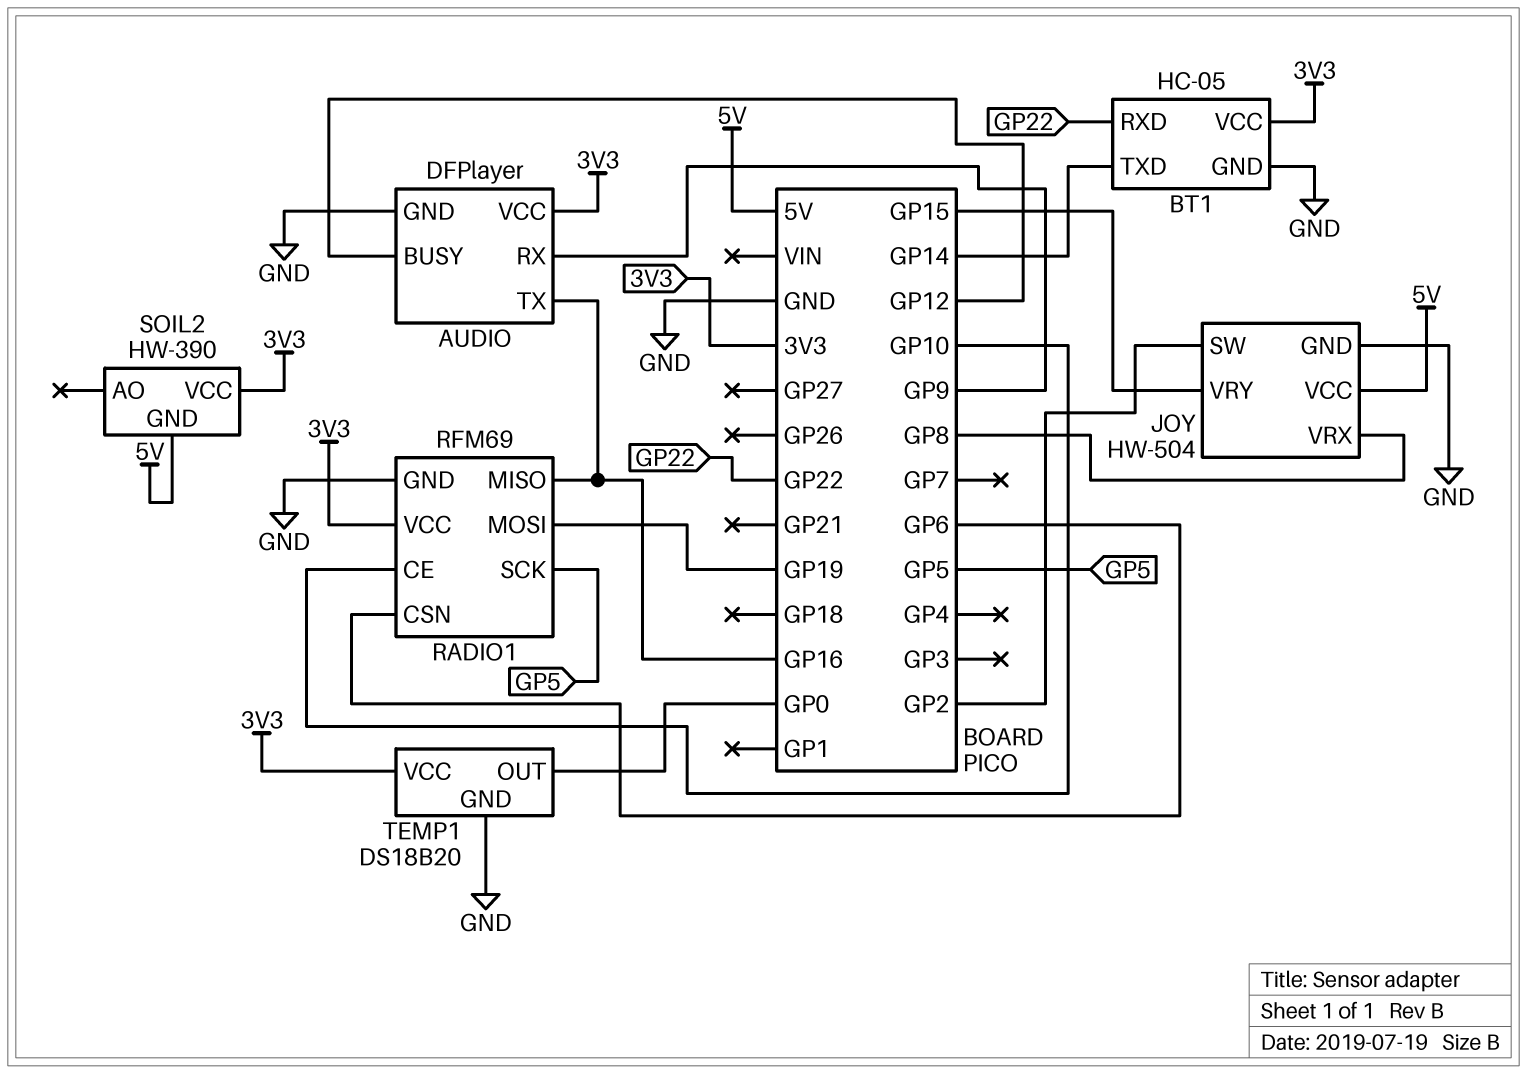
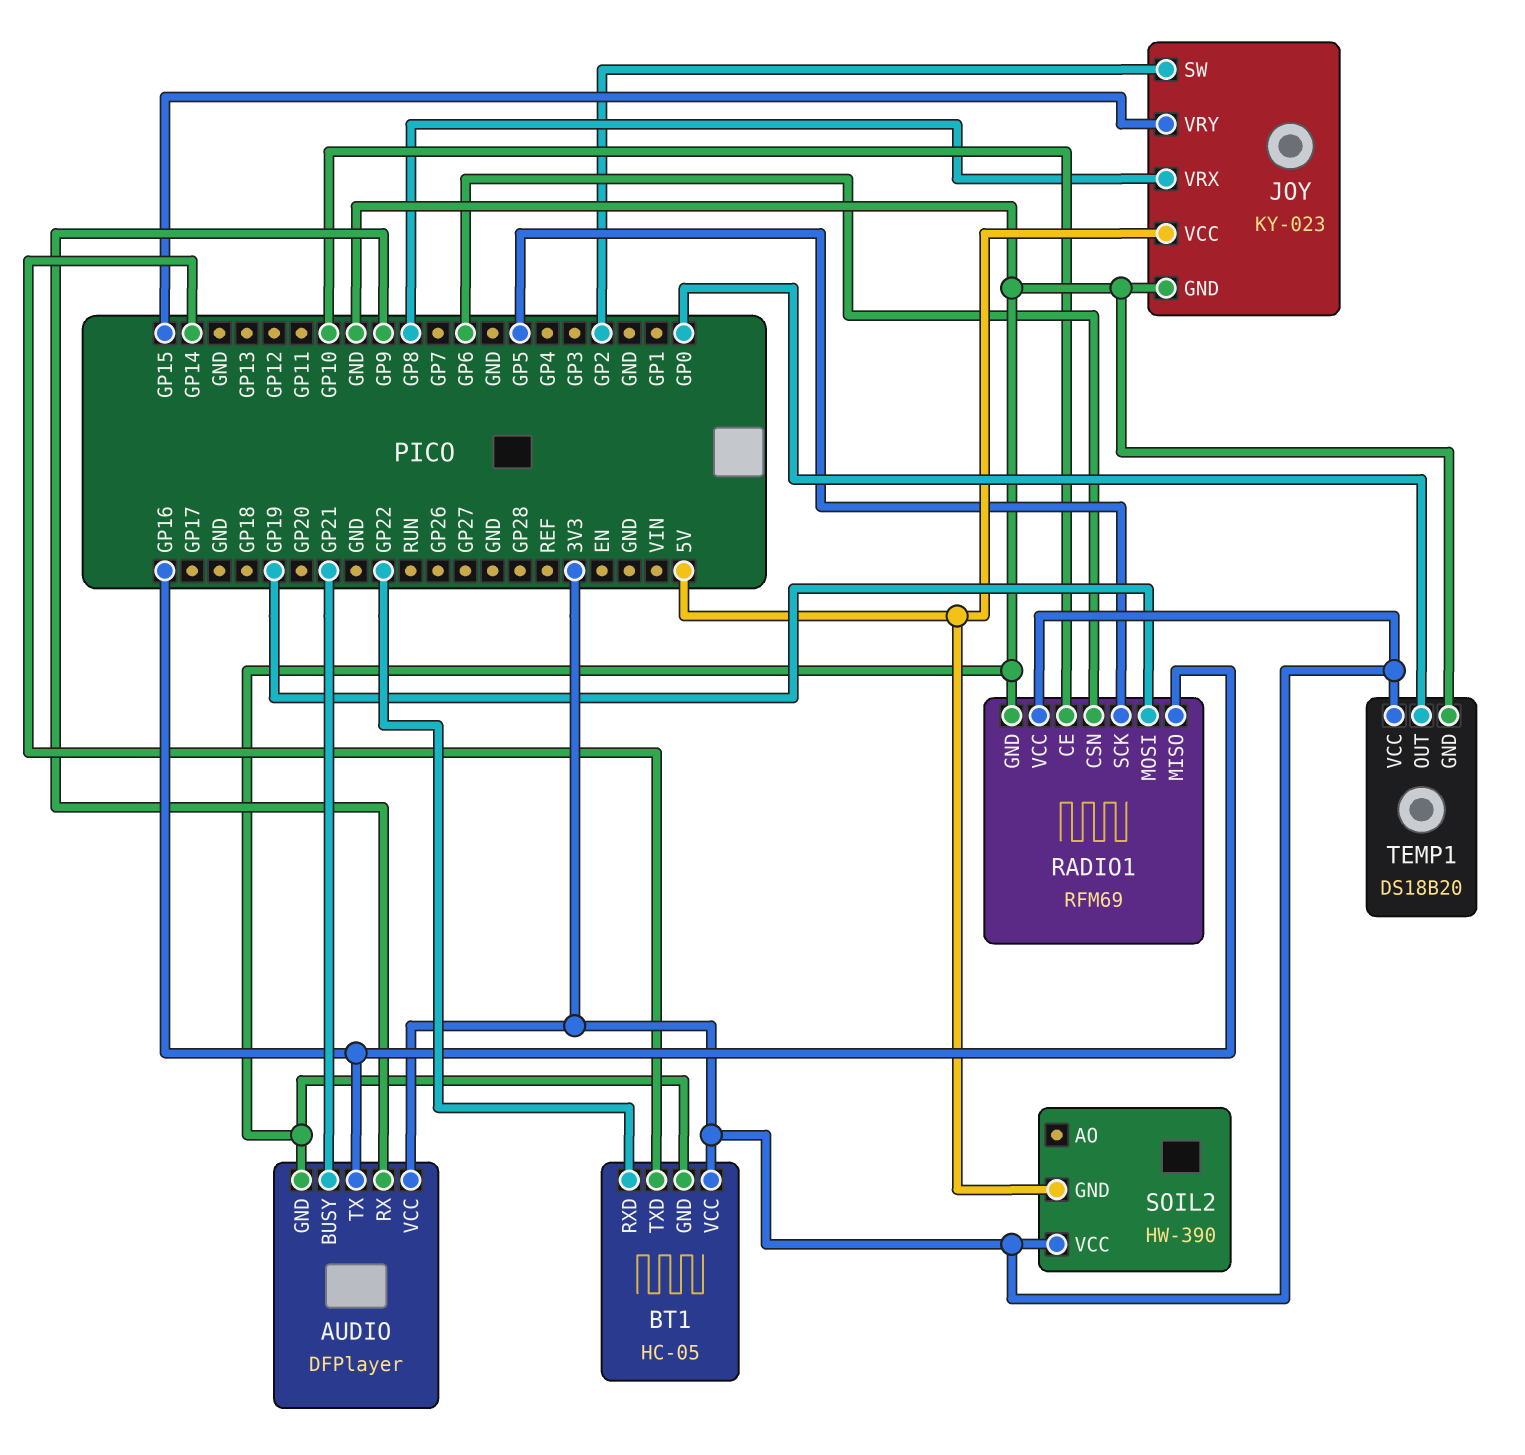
AUDIO pin BUSY: GP12 -> GP21
JOY: HW-504 -> KY-023

